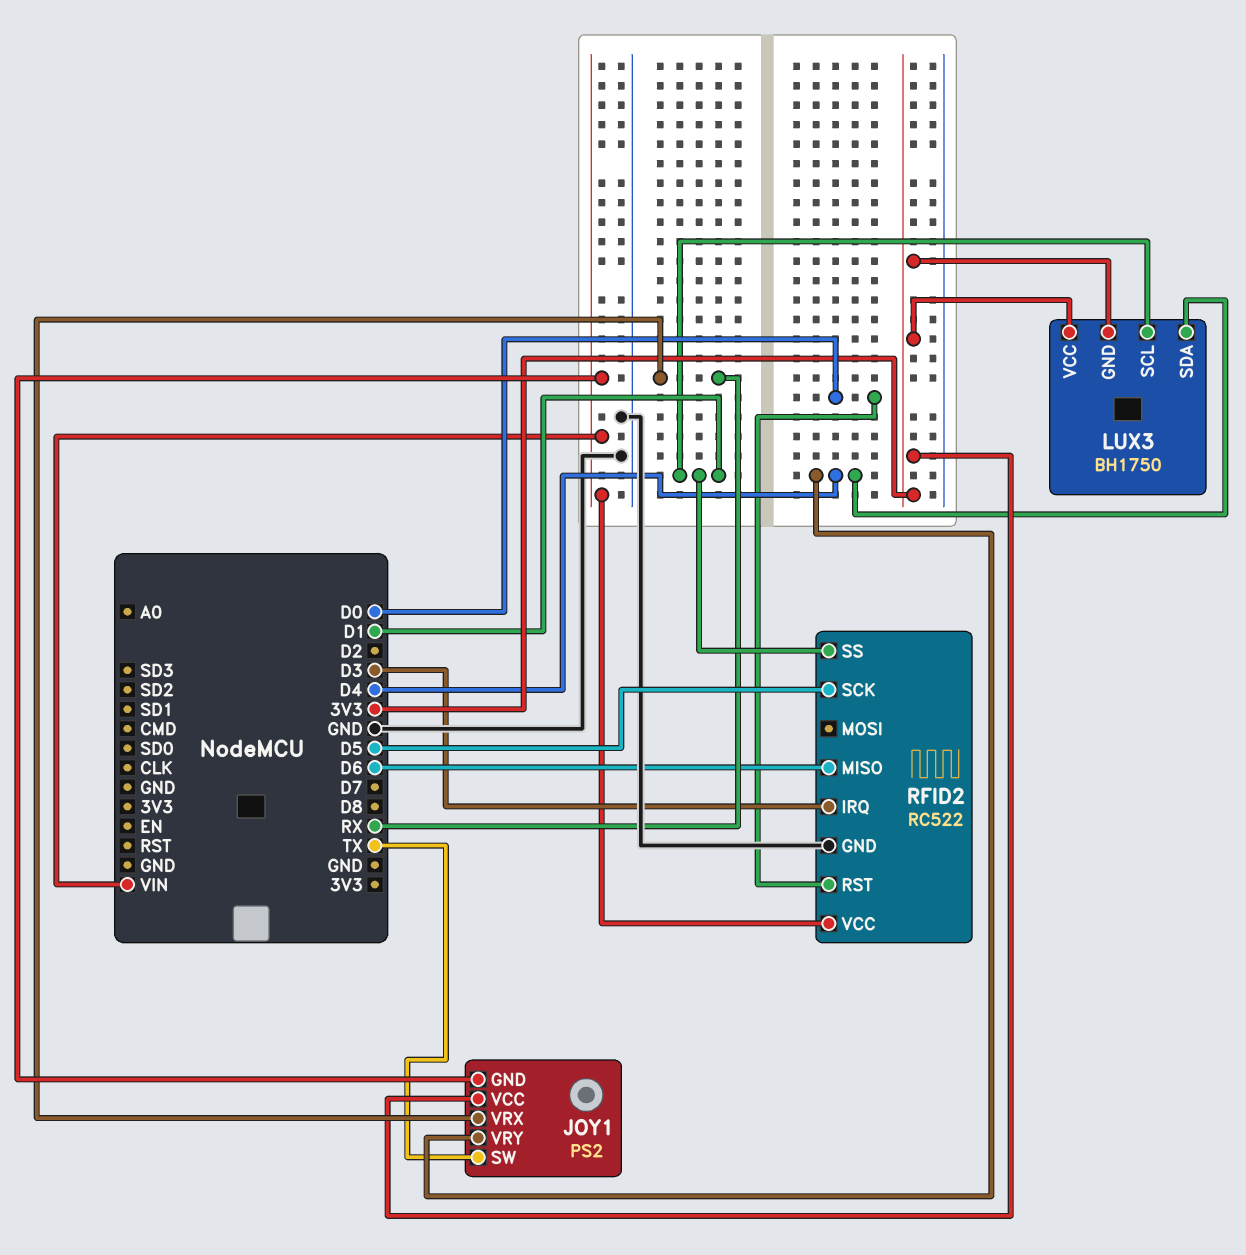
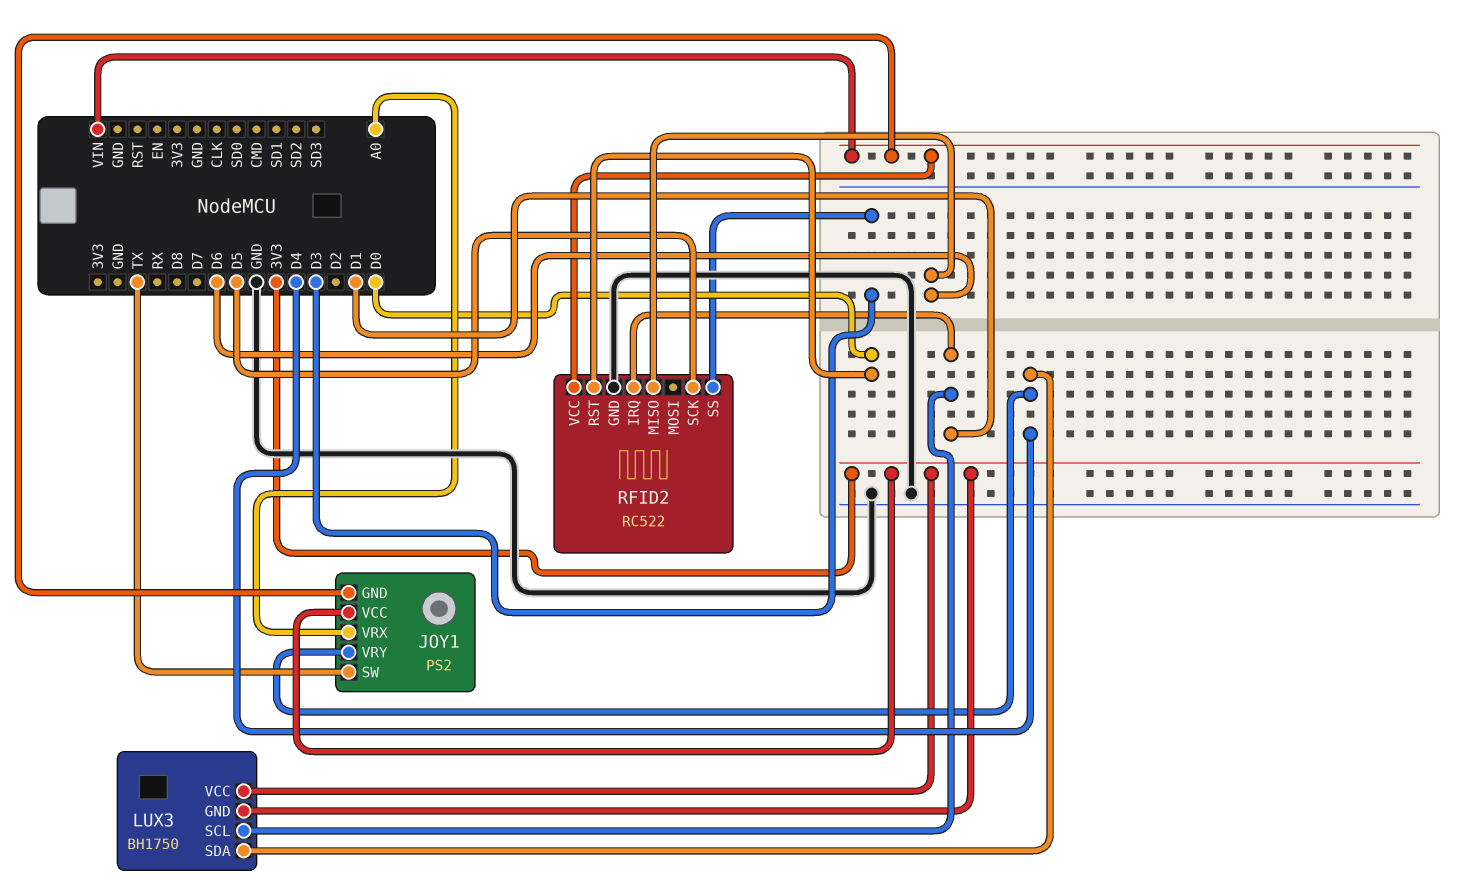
JOY1 pin VRX: RX -> A0
RFID2 pin IRQ: D3 -> D1
RFID2 pin SS: D1 -> D3

